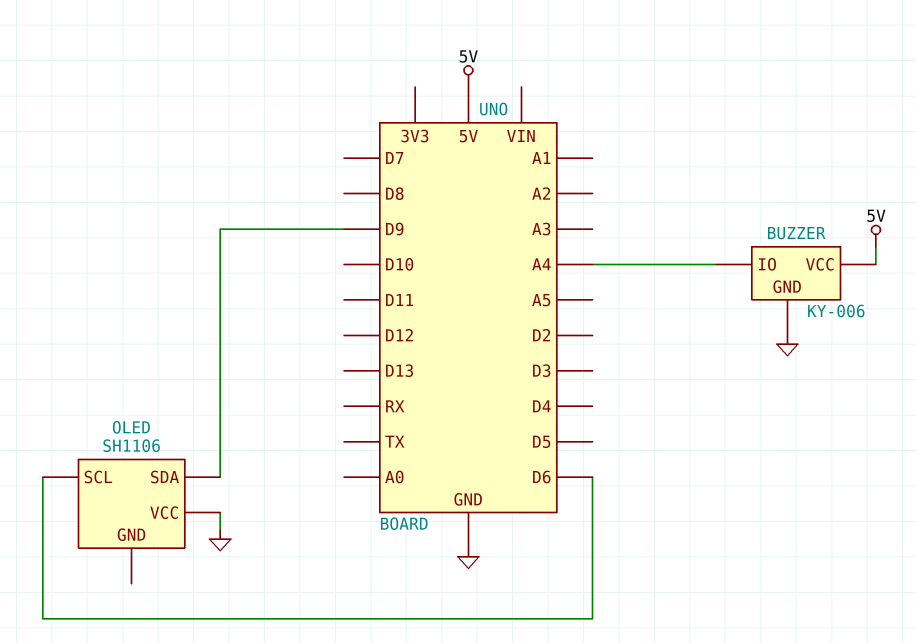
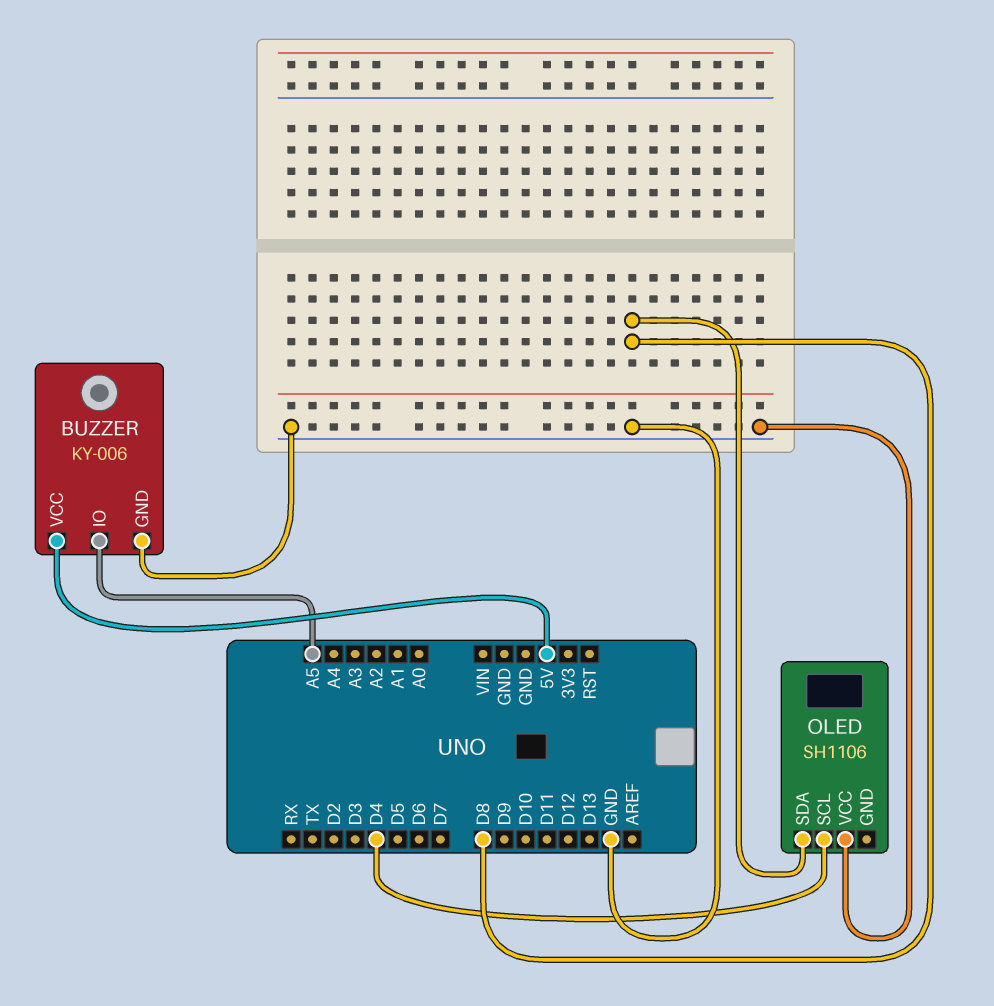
BUZZER pin IO: A4 -> A5
OLED pin SCL: D6 -> D4
OLED pin SDA: D9 -> D8

